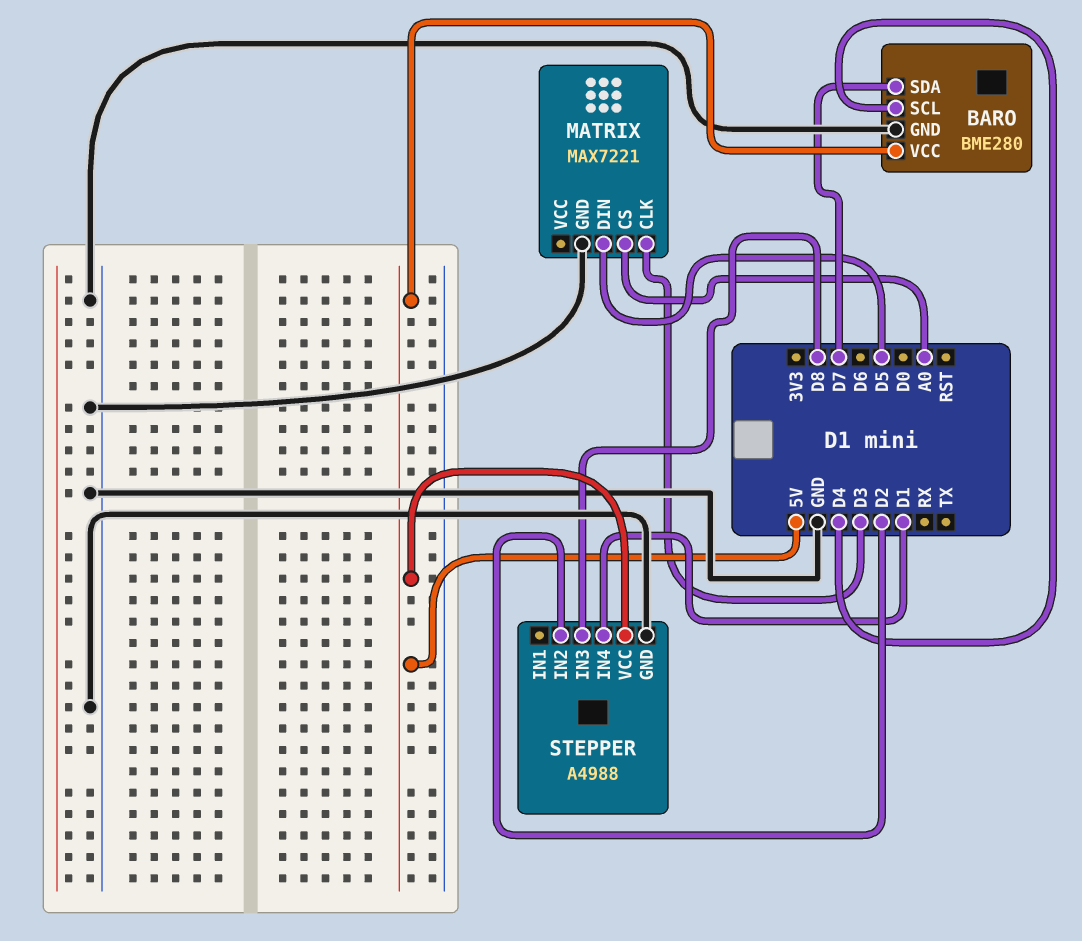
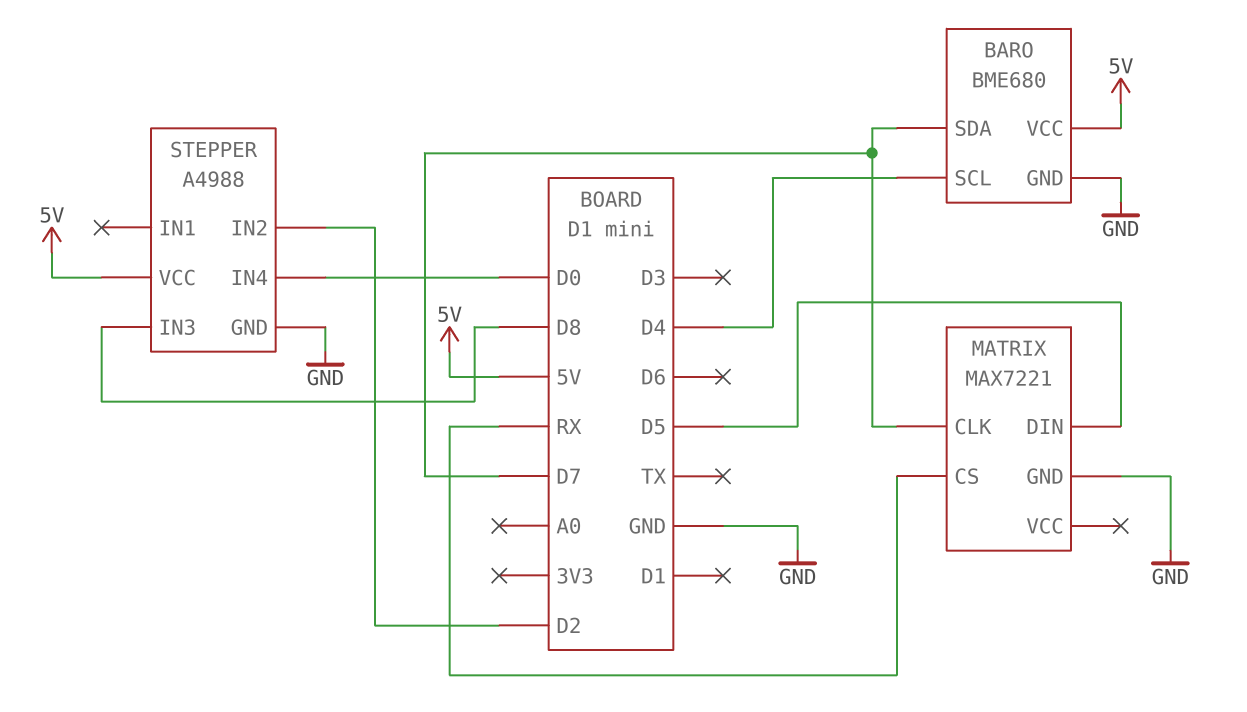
BARO: BME280 -> BME680
MATRIX pin CLK: D3 -> D7
MATRIX pin CS: A0 -> RX
STEPPER pin IN4: D1 -> D0

